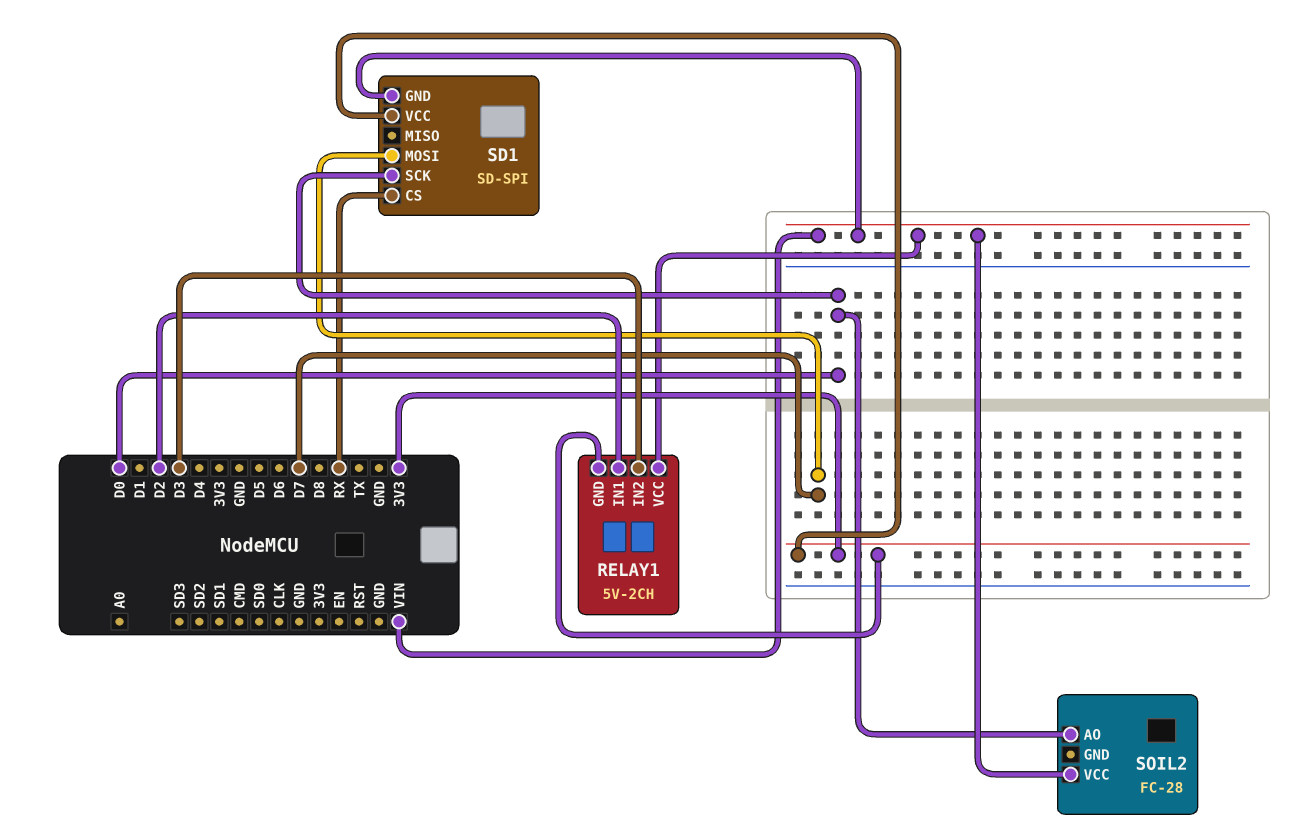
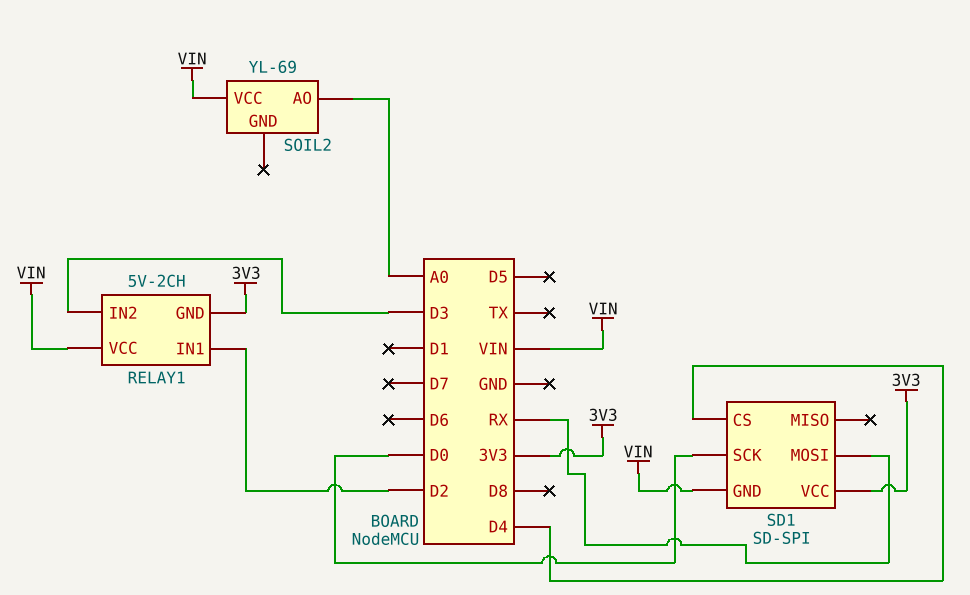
SD1 pin CS: RX -> D4
SD1 pin MOSI: D7 -> RX
SOIL2: FC-28 -> YL-69
SOIL2 pin AO: D0 -> A0

